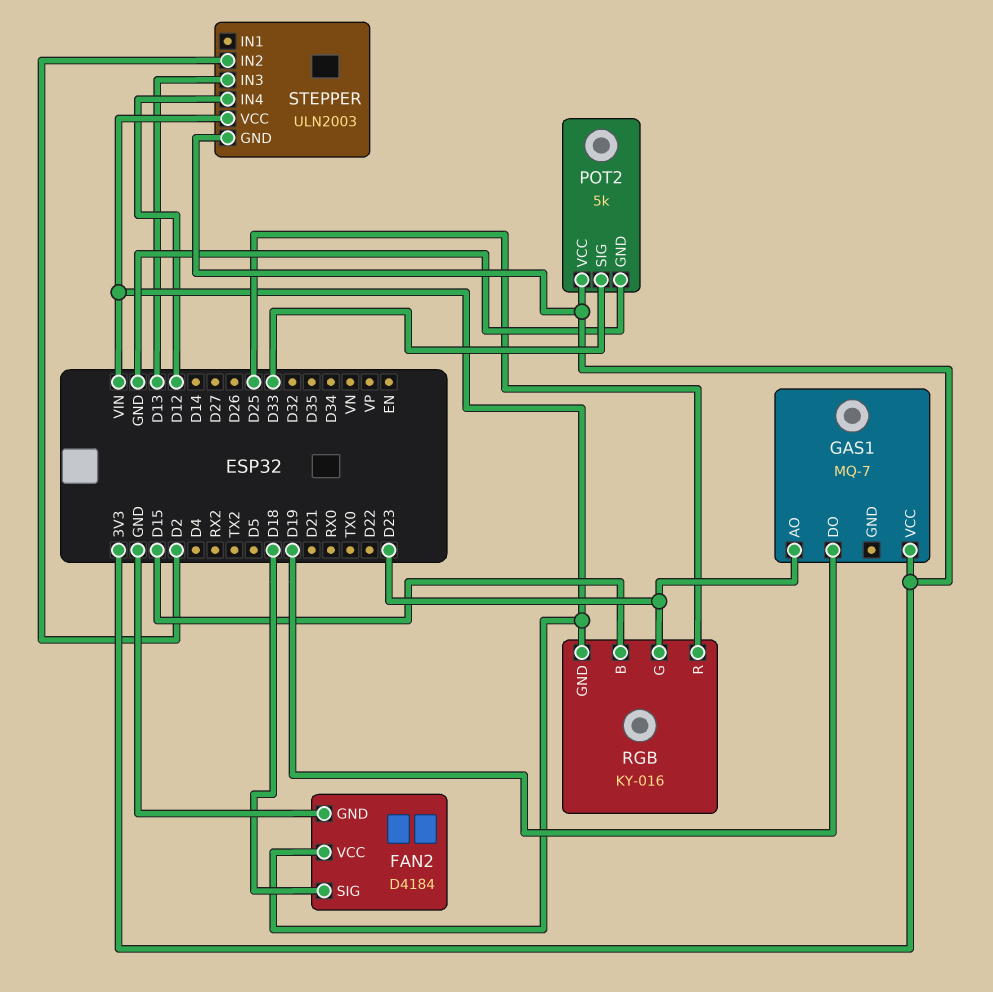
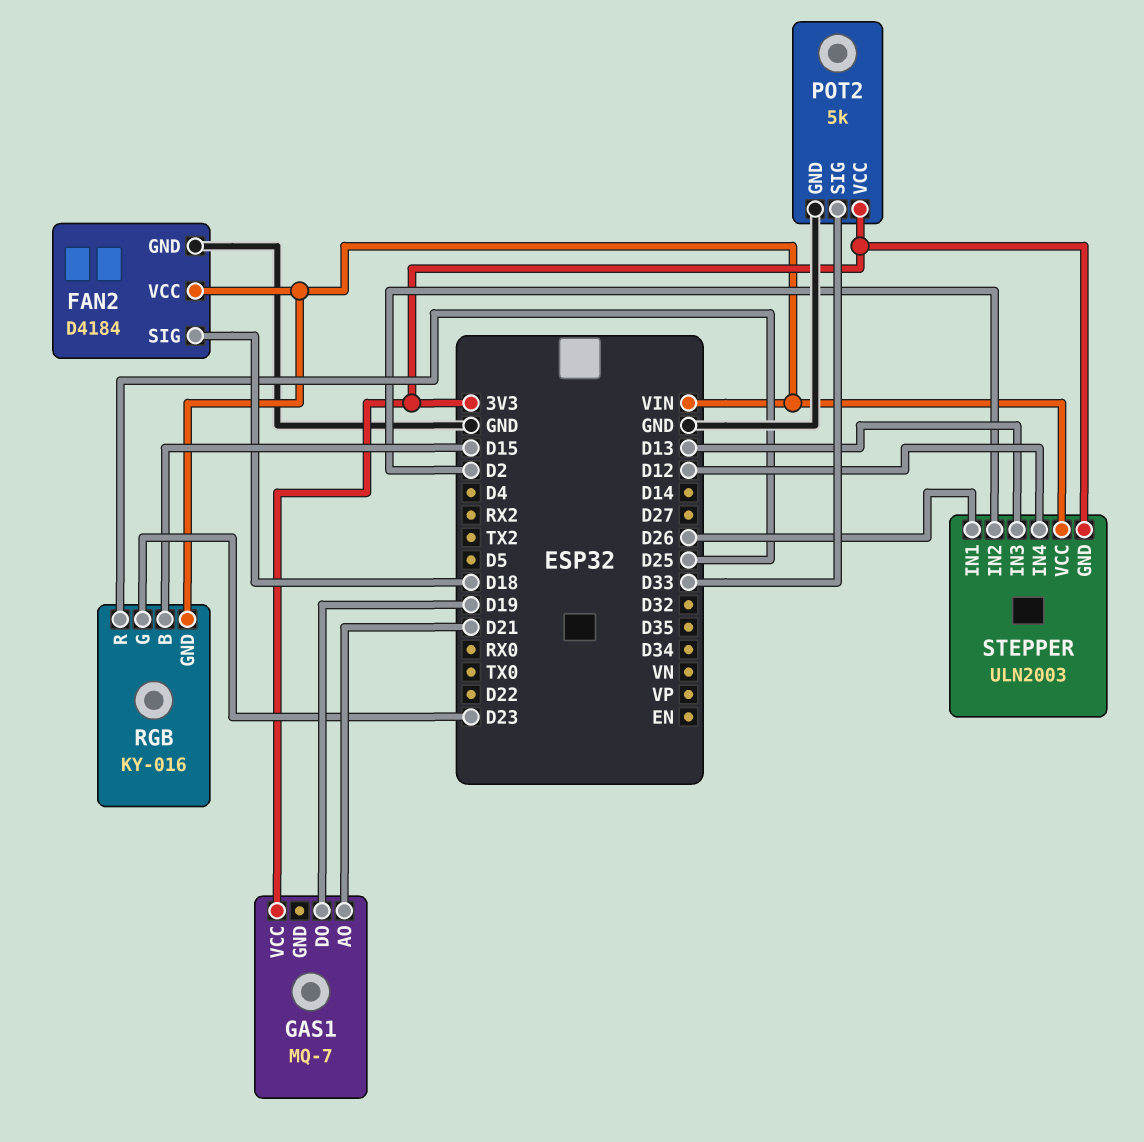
GAS1 pin AO: D23 -> D21
STEPPER pin IN1: none -> D26

